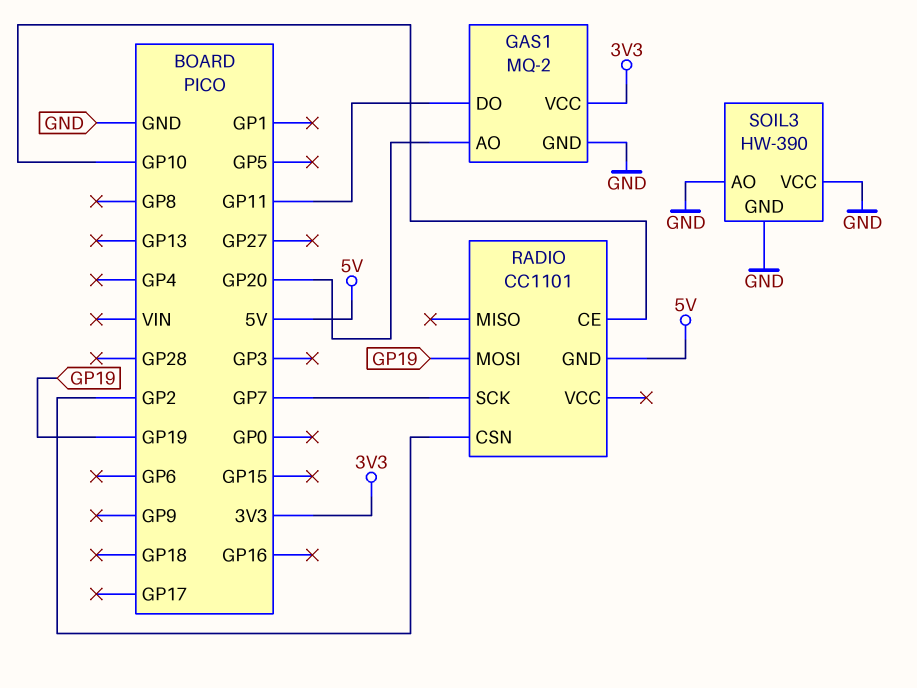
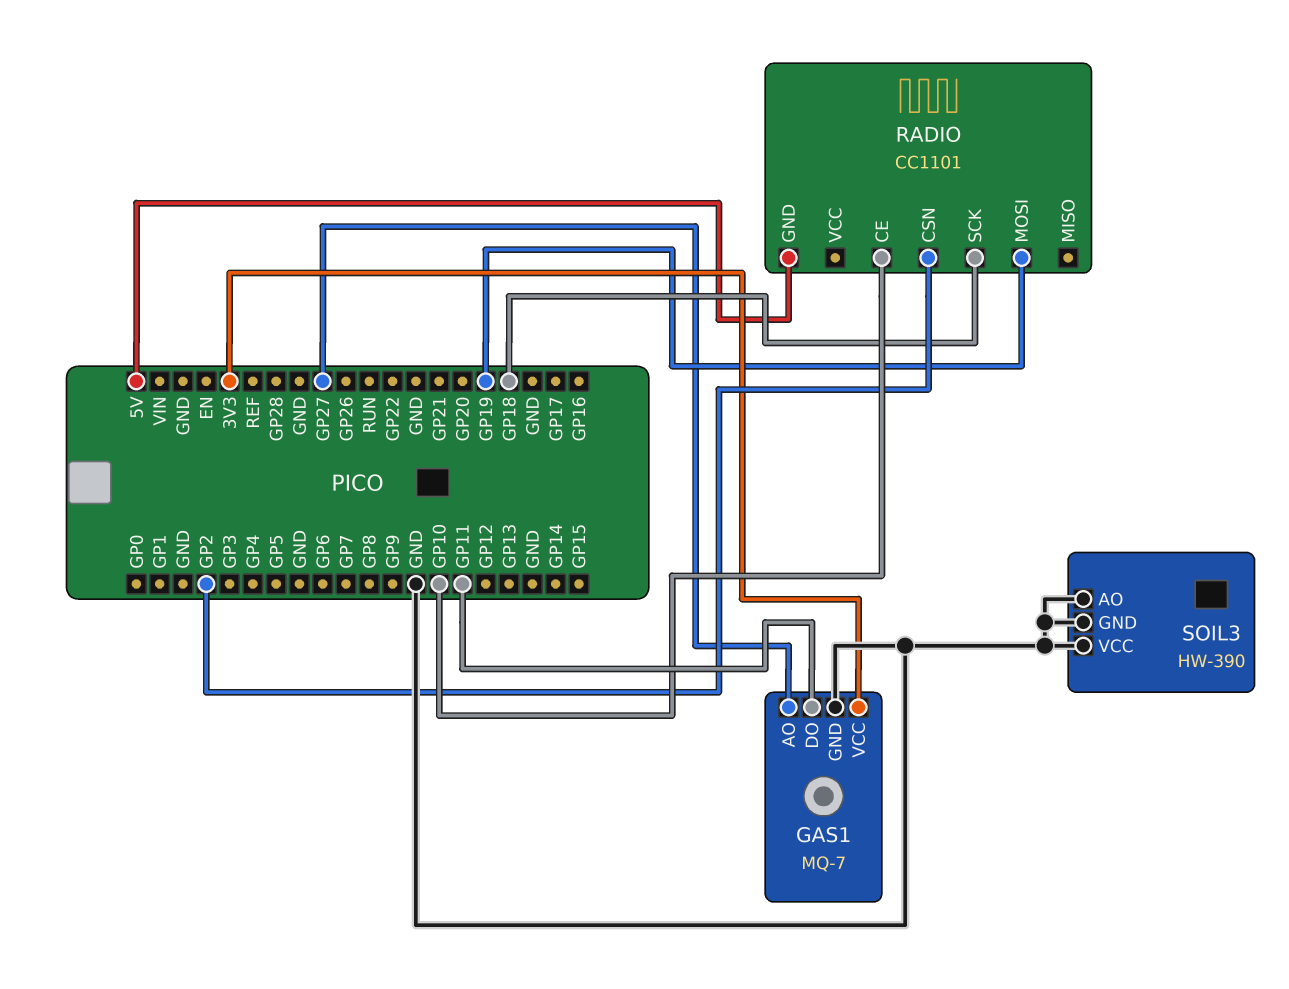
GAS1: MQ-2 -> MQ-7
GAS1 pin AO: GP20 -> GP27
RADIO pin SCK: GP7 -> GP18

